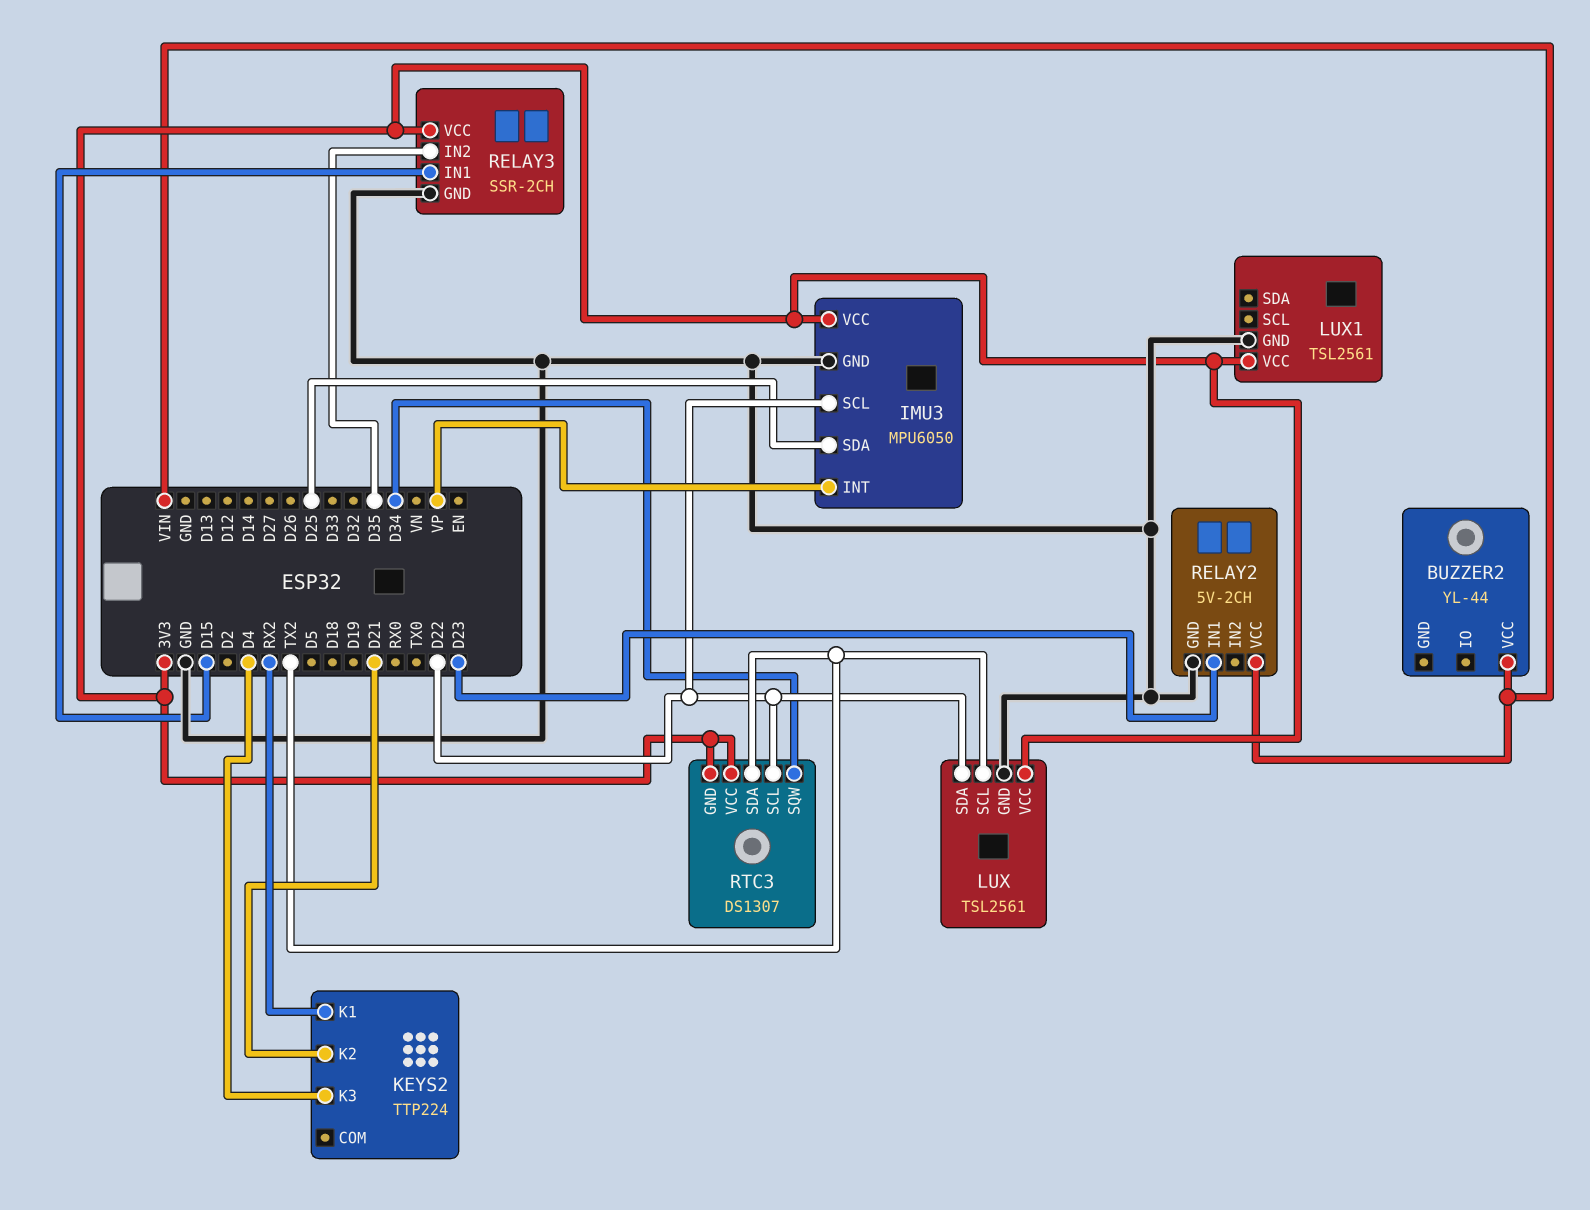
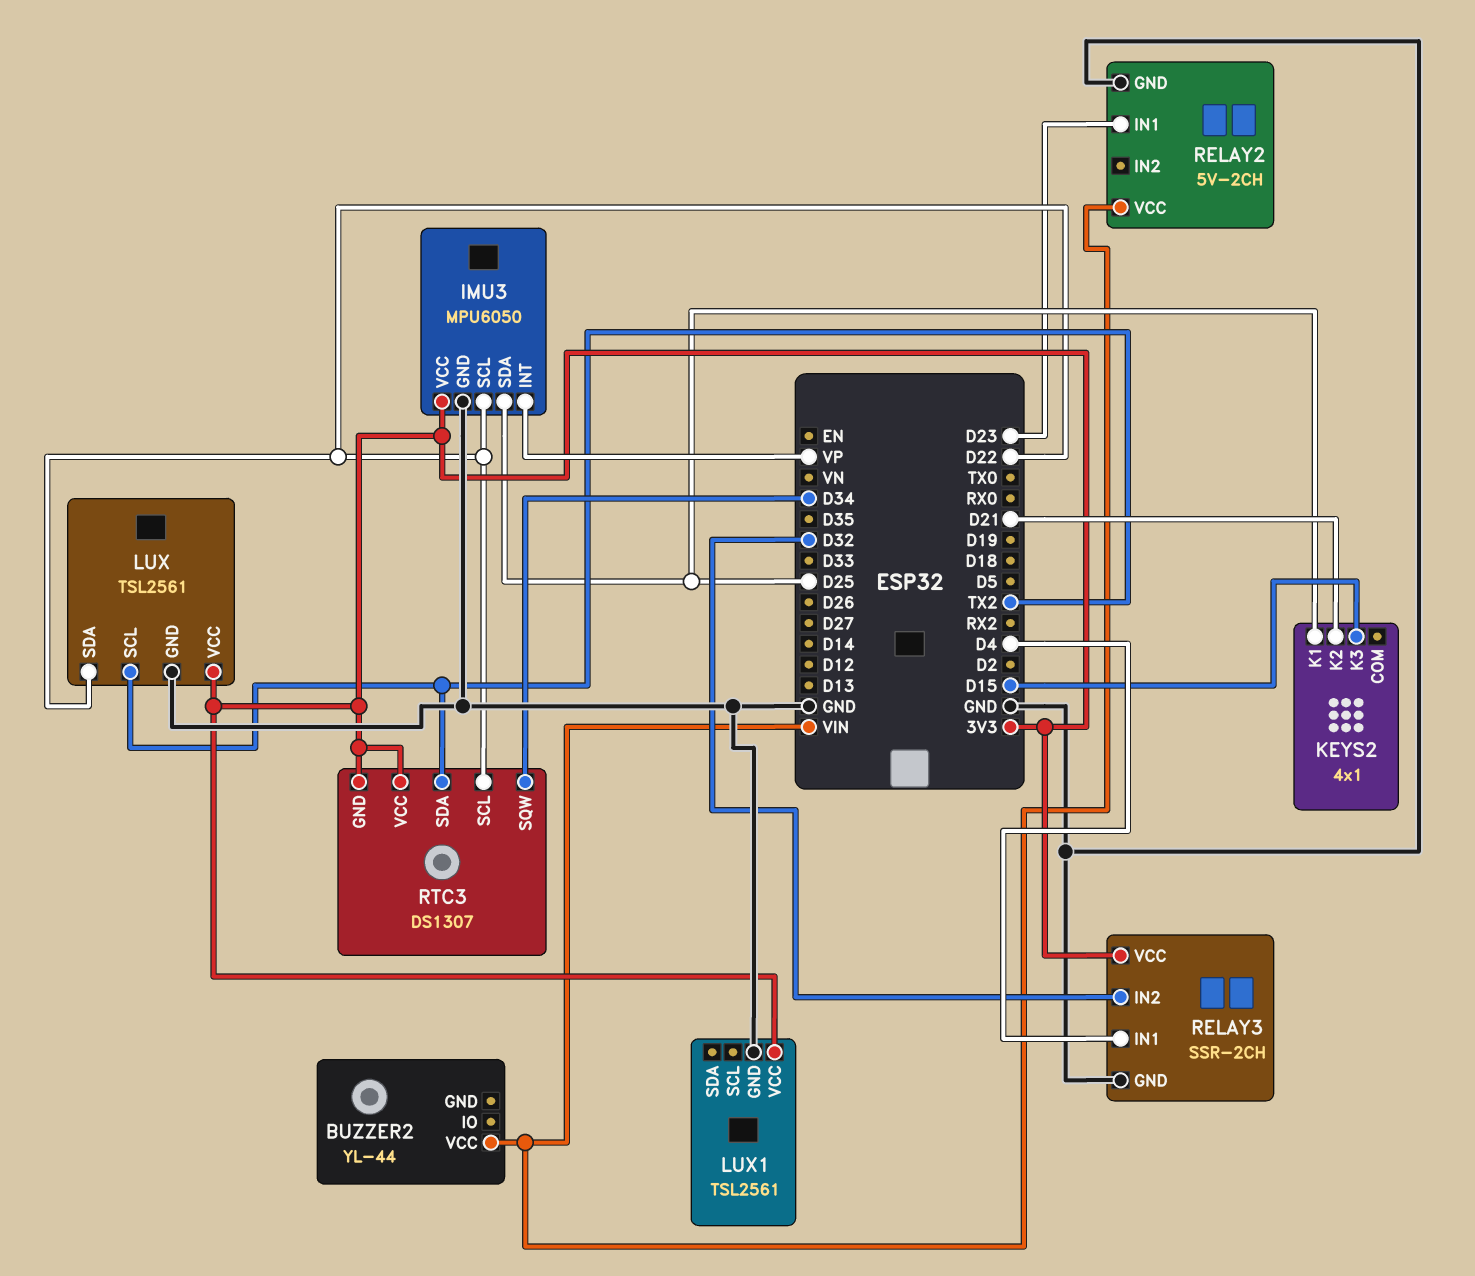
KEYS2: TTP224 -> 4x1
KEYS2 pin K1: RX2 -> D25
KEYS2 pin K3: D4 -> D15
RELAY3 pin IN1: D15 -> D4
RELAY3 pin IN2: D35 -> D32

